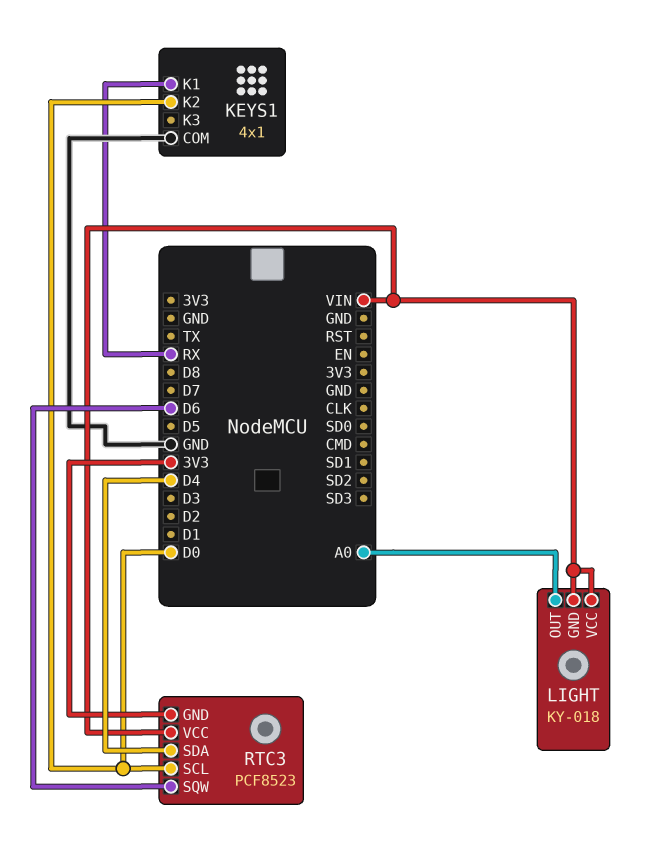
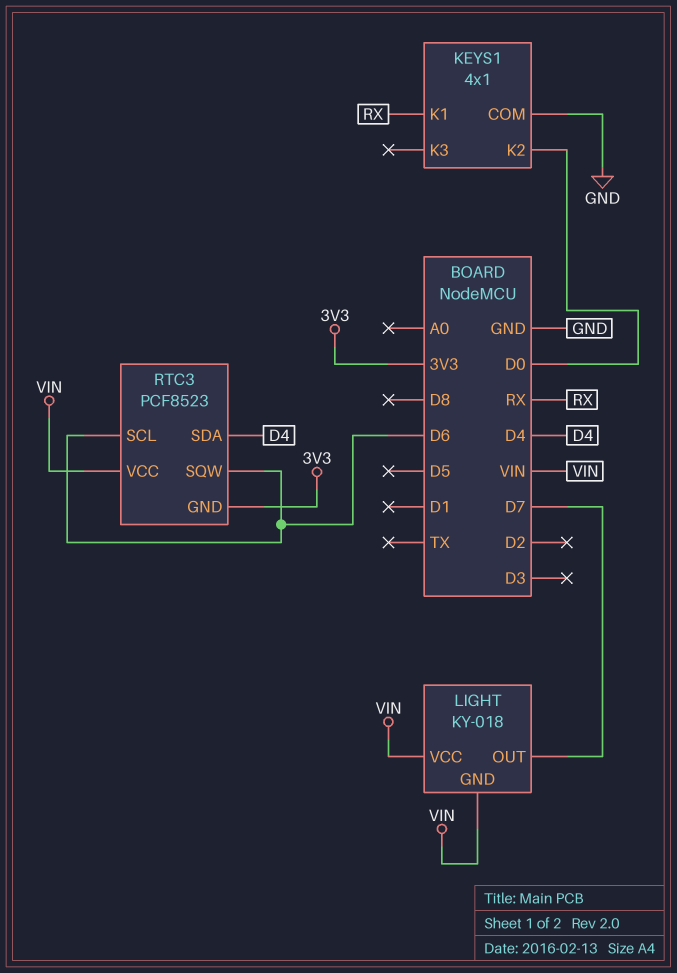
LIGHT pin OUT: A0 -> D7
RTC3 pin SCL: D0 -> D6

